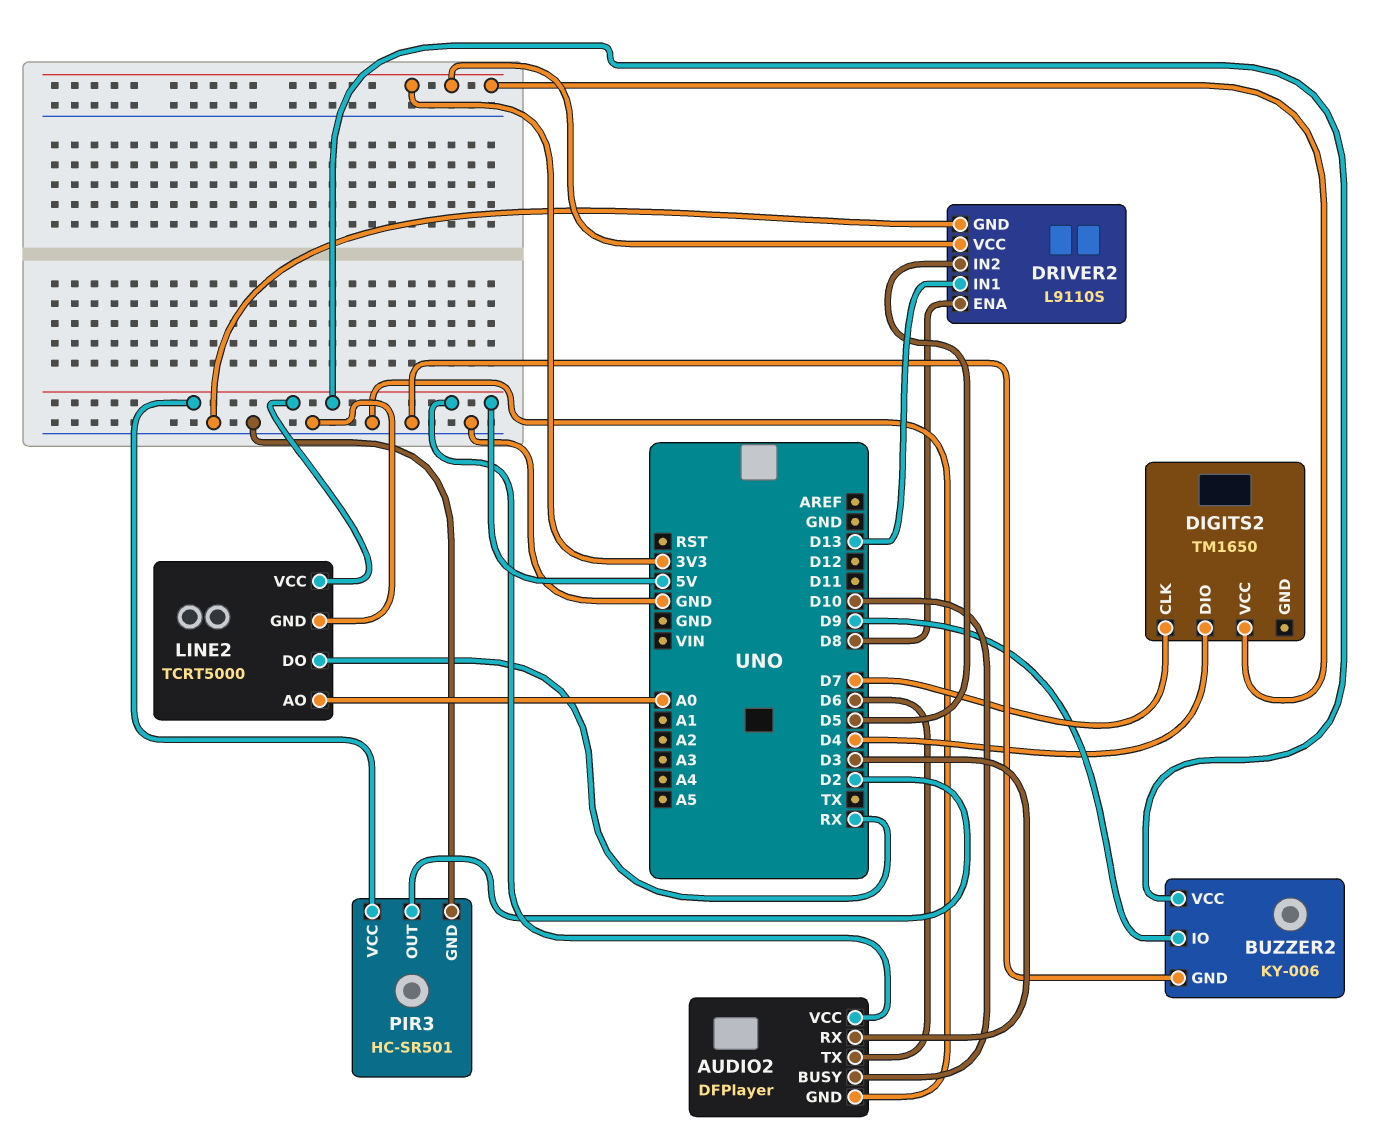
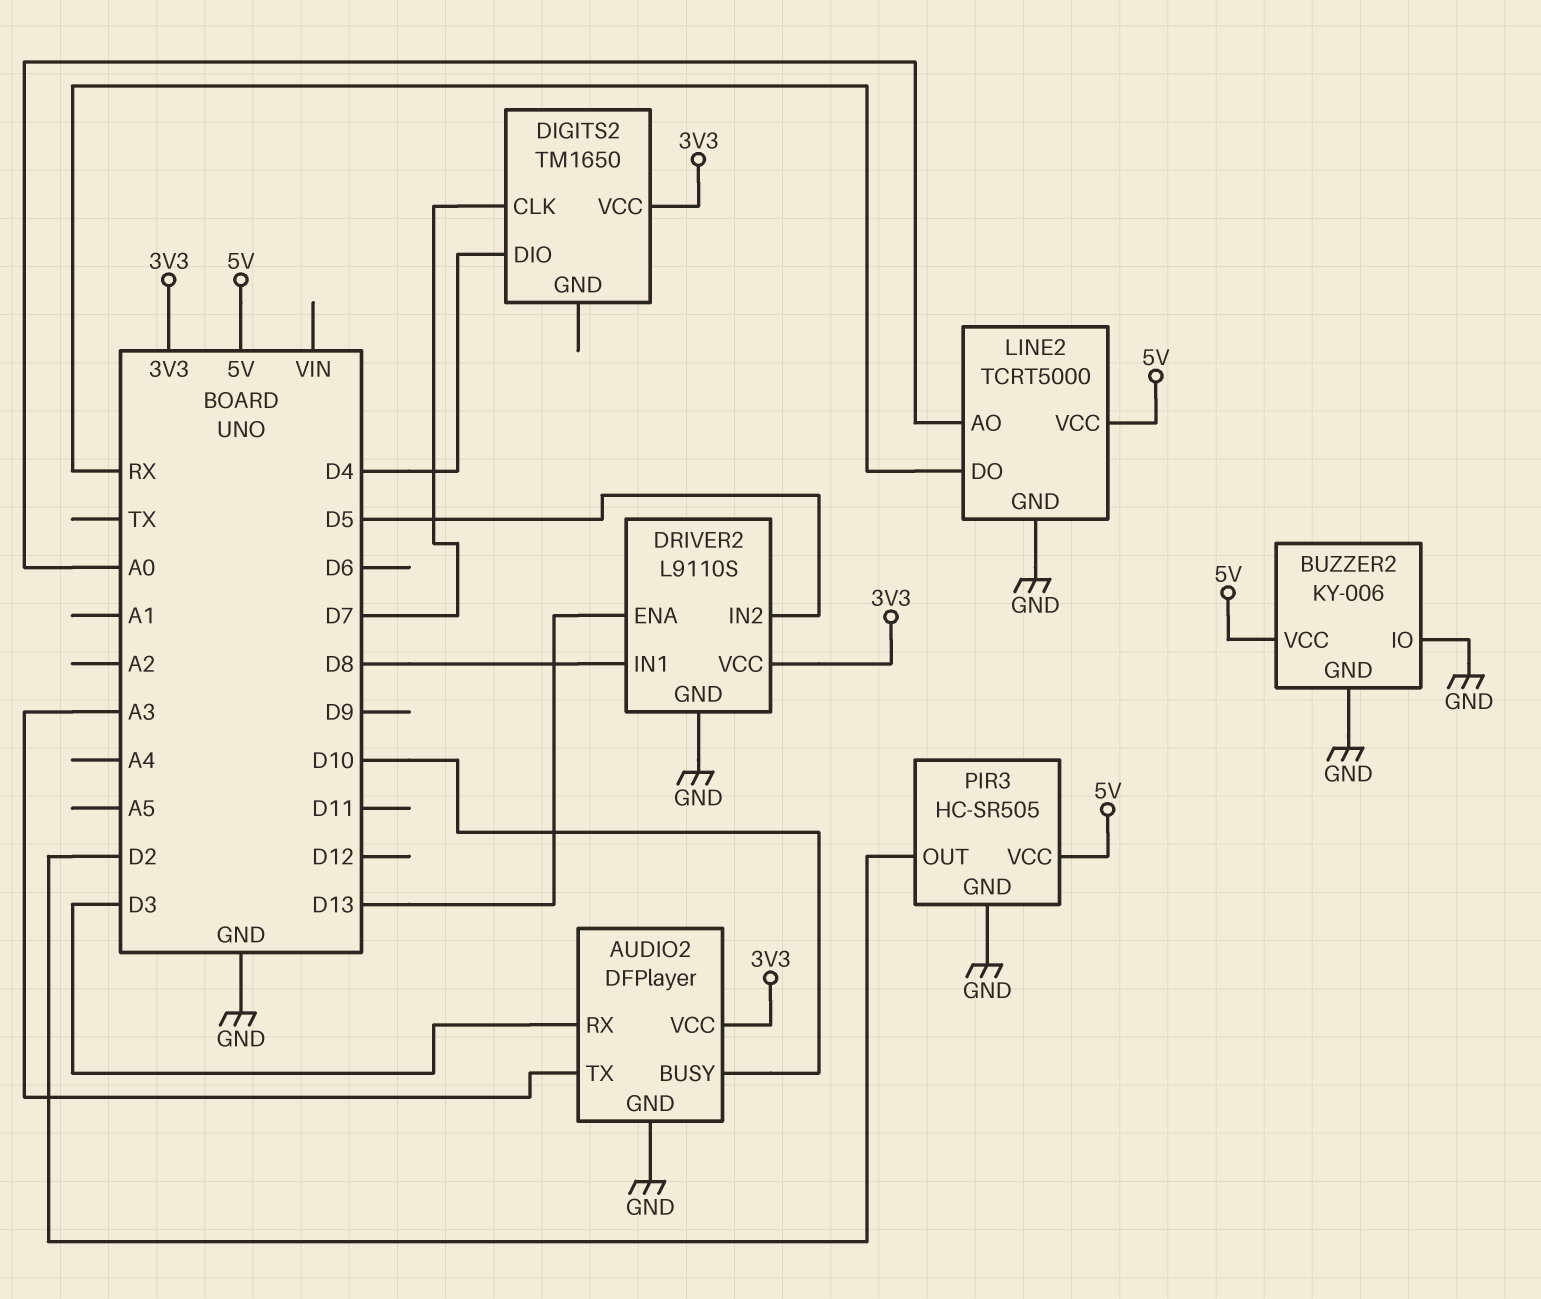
AUDIO2 pin TX: D6 -> A3
AUDIO2 pin VCC: 5V -> 3V3
BUZZER2 pin IO: D9 -> GND
DRIVER2 pin ENA: D8 -> D13
DRIVER2 pin IN1: D13 -> D8
PIR3: HC-SR501 -> HC-SR505

